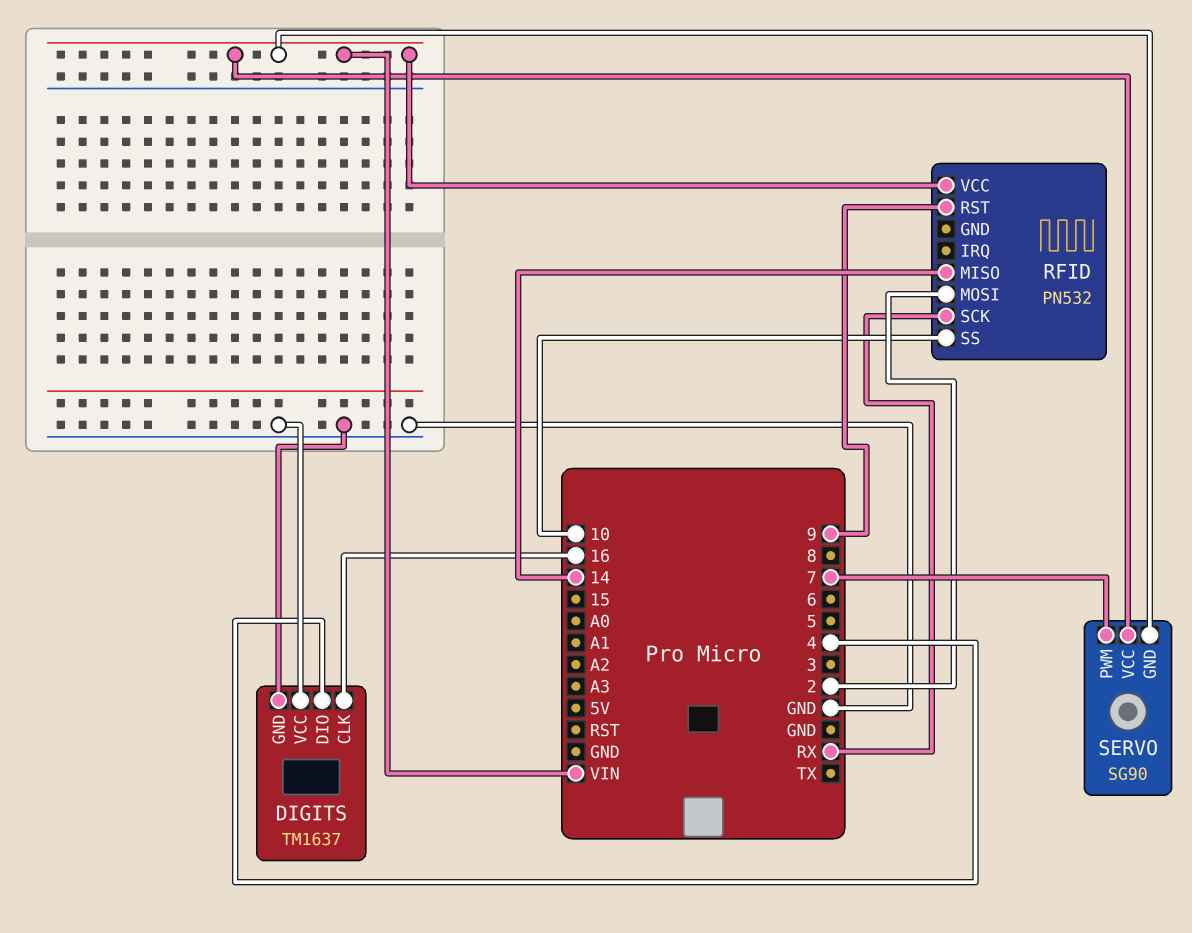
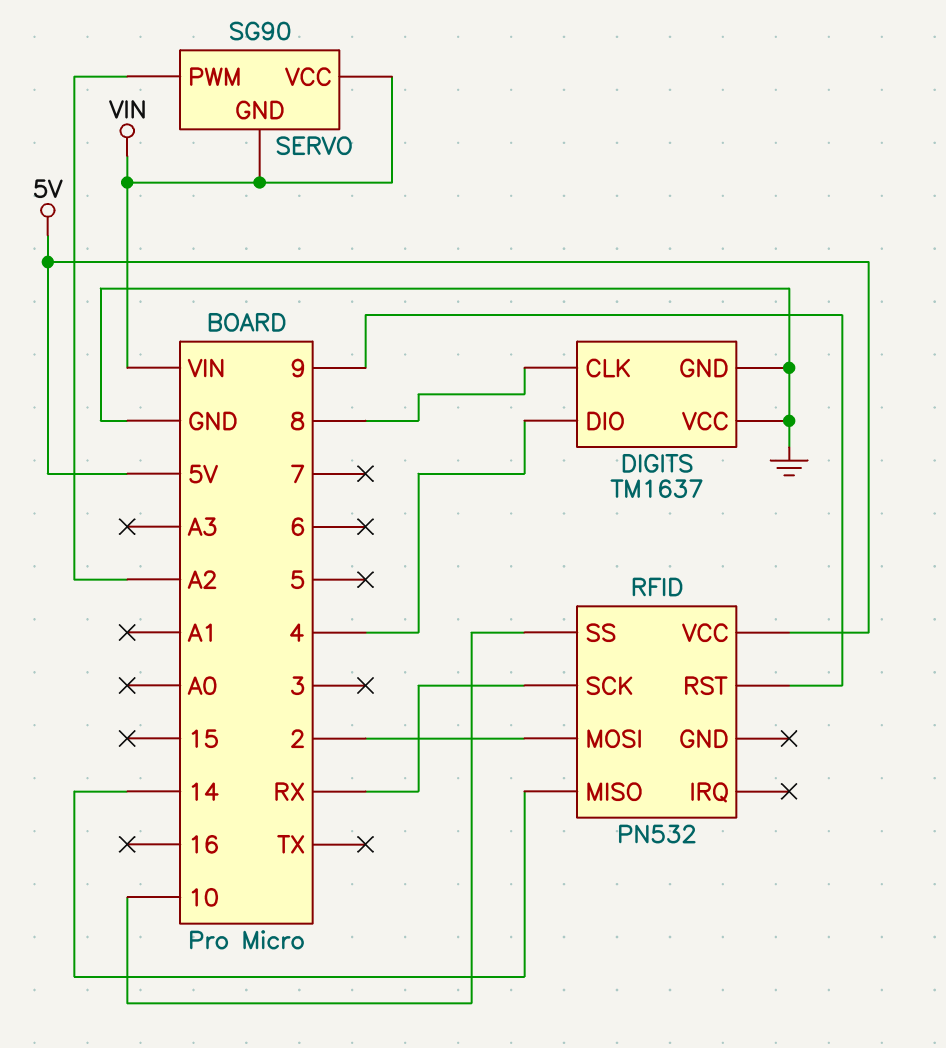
DIGITS pin CLK: 16 -> 8
RFID pin VCC: VIN -> 5V
SERVO pin PWM: 7 -> A2

